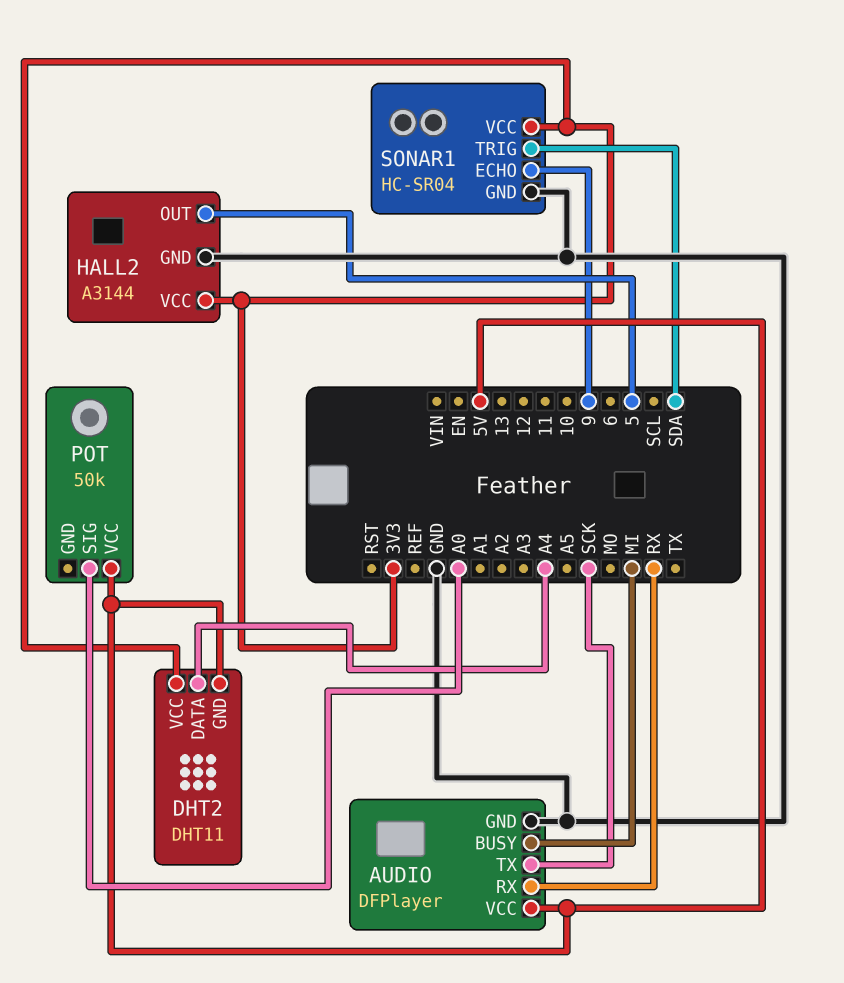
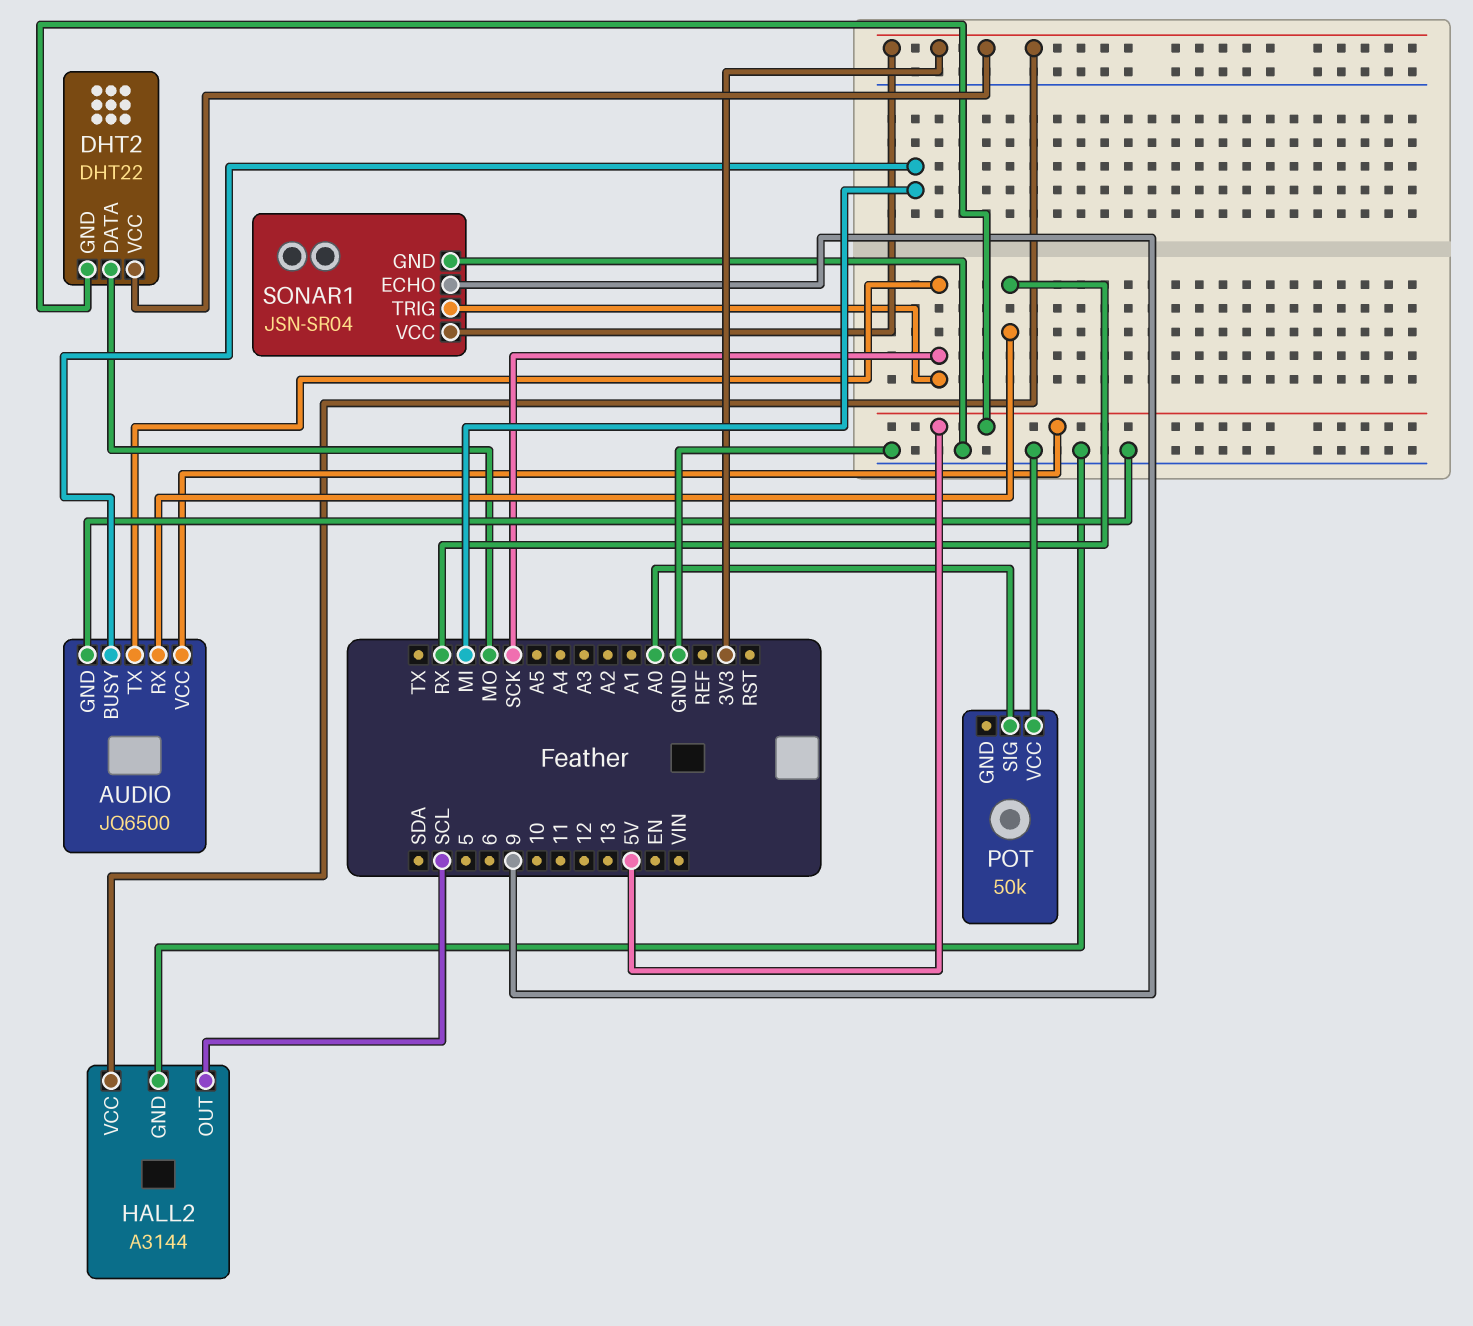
AUDIO: DFPlayer -> JQ6500
DHT2: DHT11 -> DHT22
DHT2 pin DATA: A4 -> MO
HALL2 pin OUT: 5 -> SCL
POT pin VCC: 5V -> GND
SONAR1: HC-SR04 -> JSN-SR04
SONAR1 pin TRIG: SDA -> SCK

